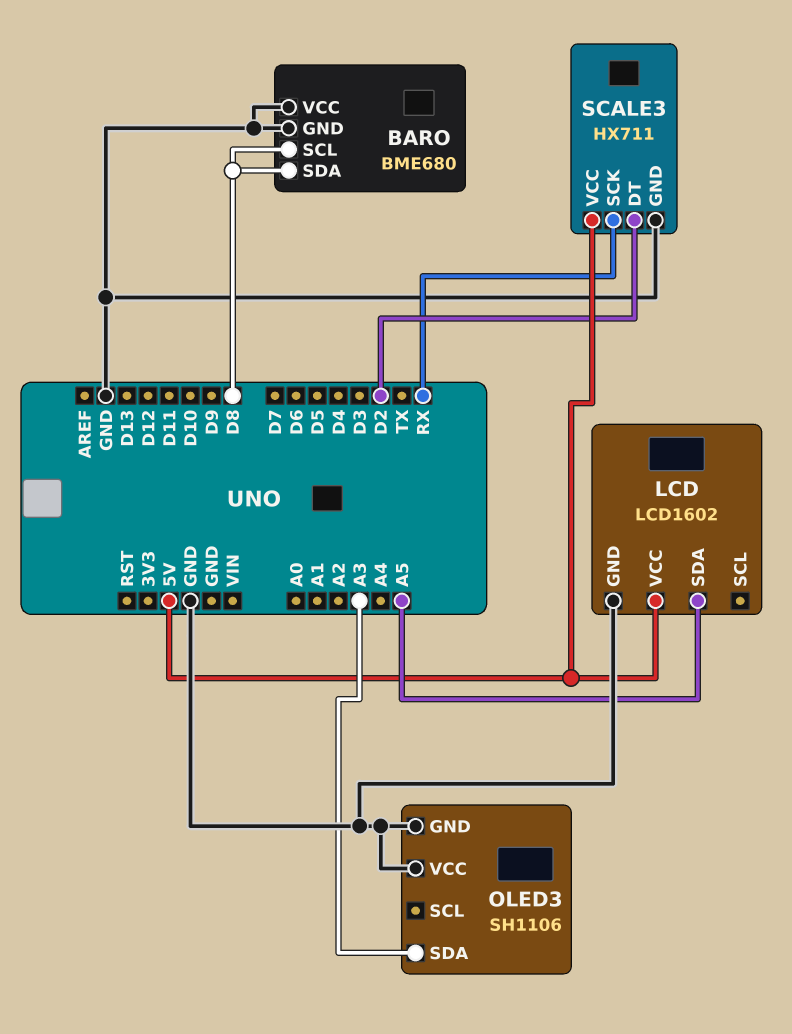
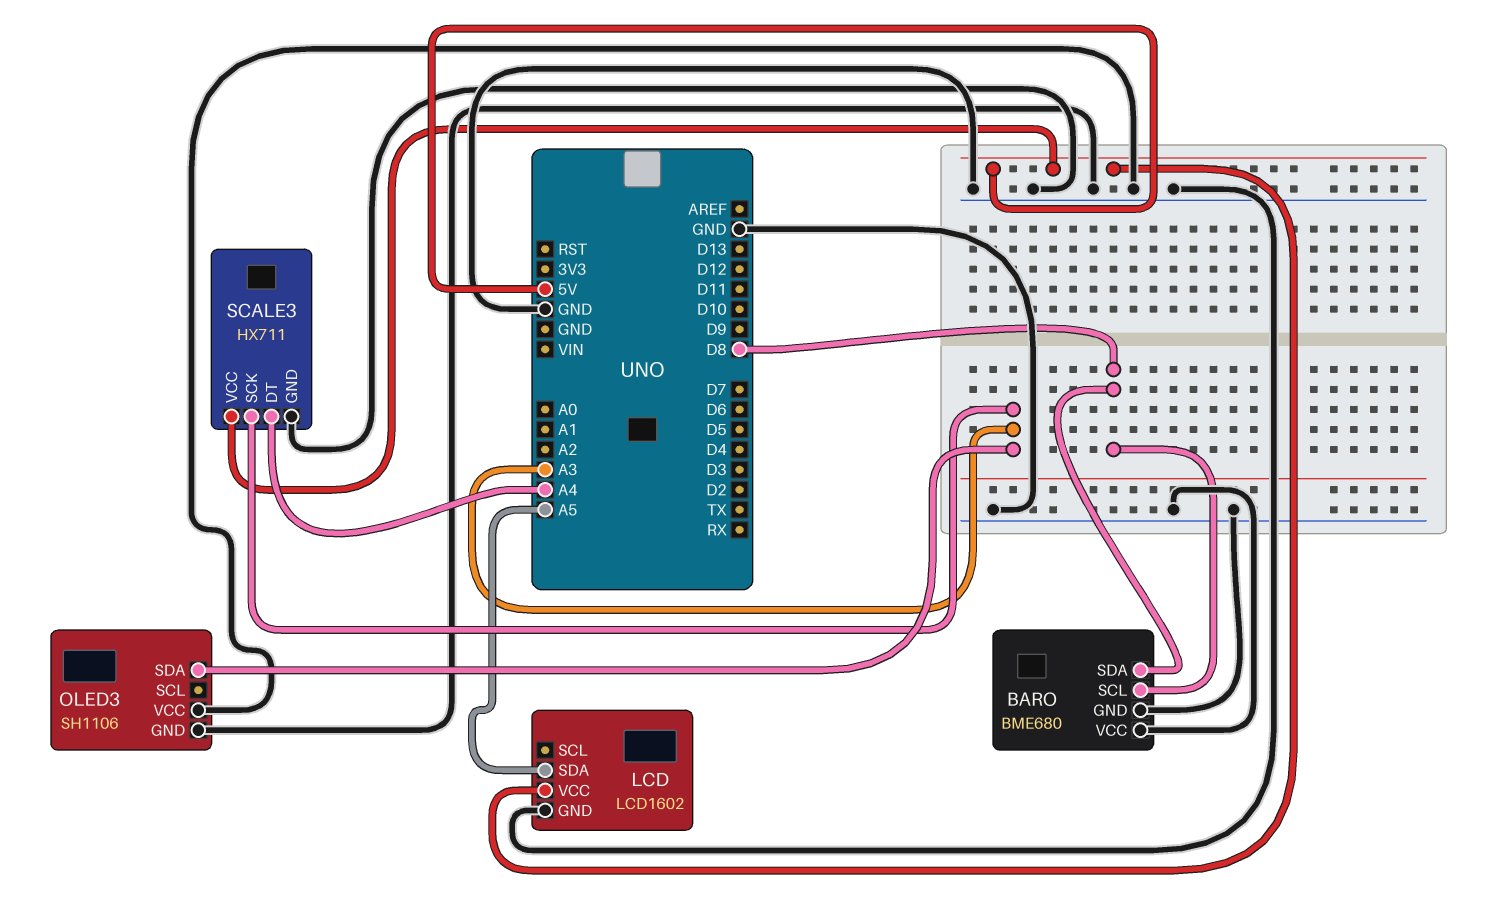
SCALE3 pin DT: D2 -> A4
SCALE3 pin SCK: RX -> A3

